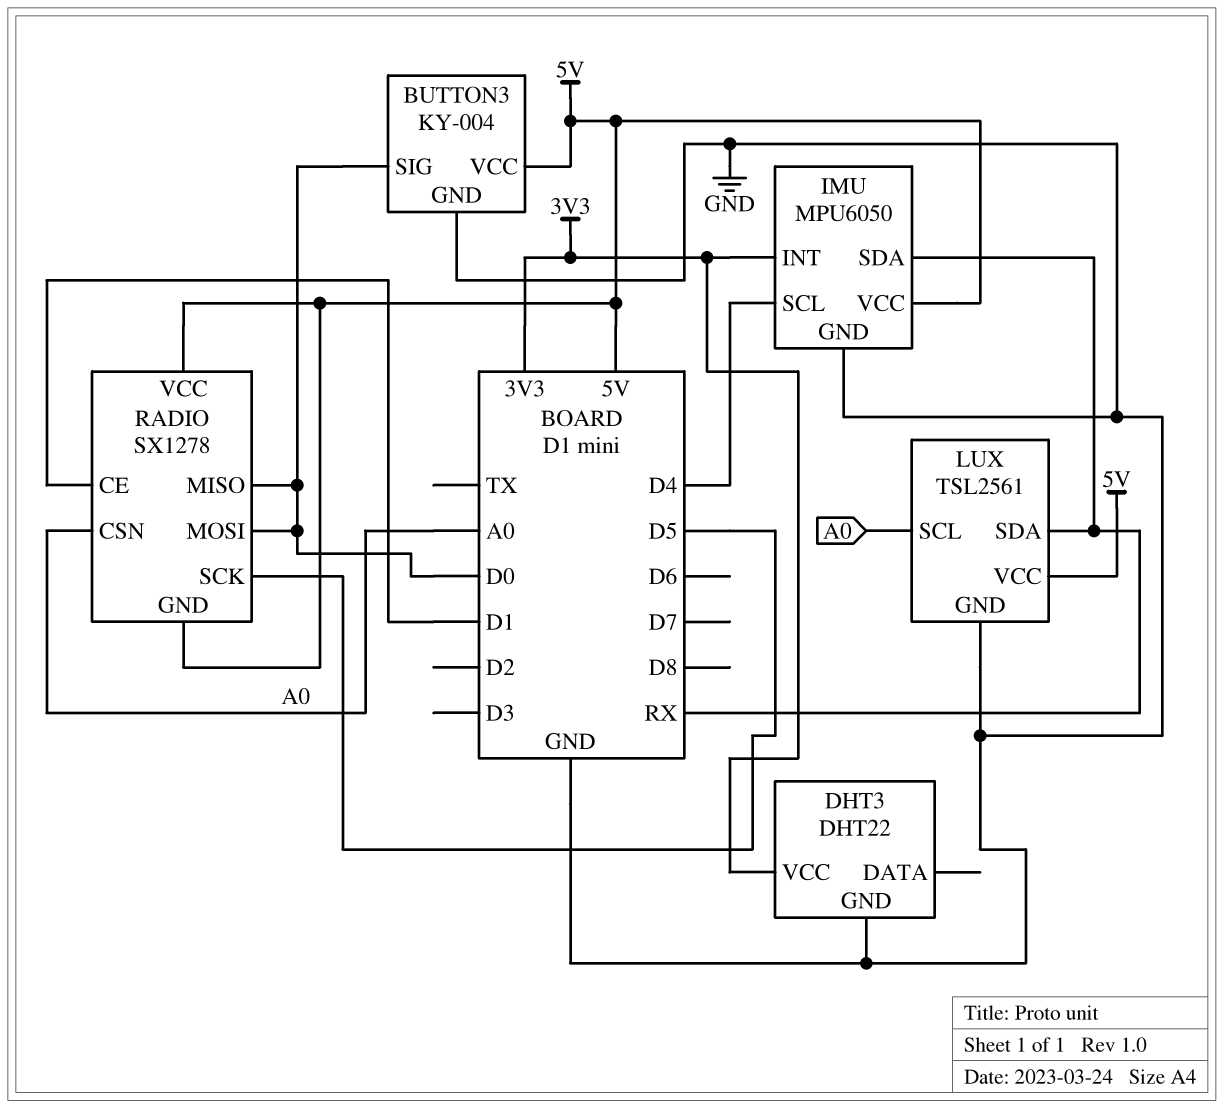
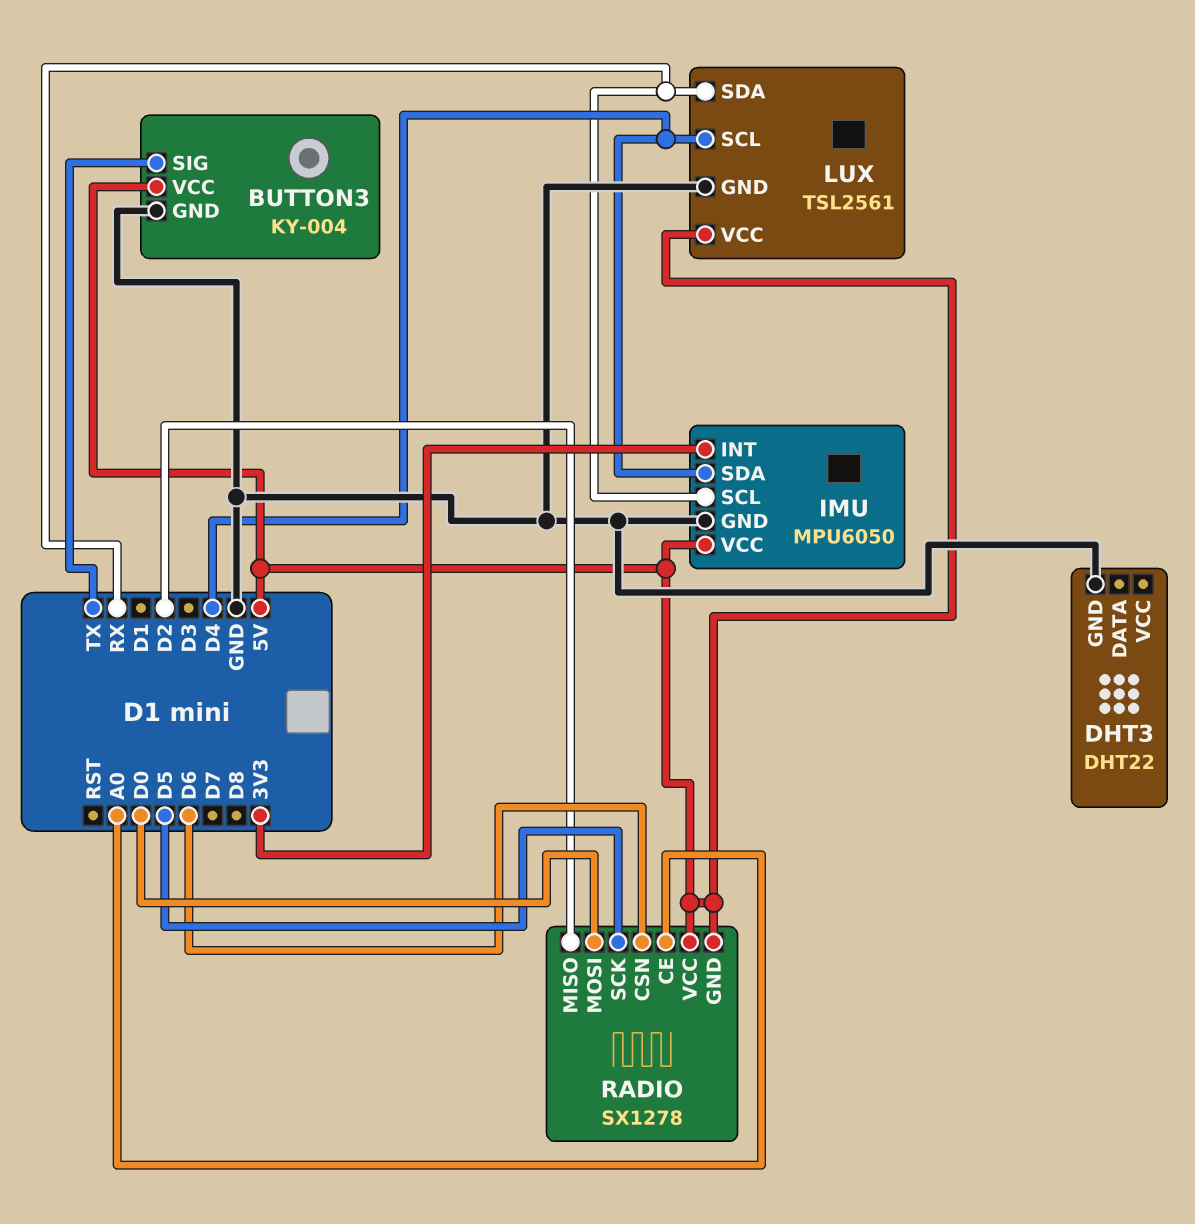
BUTTON3 pin SIG: D0 -> TX
DHT3 pin VCC: 3V3 -> none
IMU pin SCL: D4 -> RX
IMU pin SDA: RX -> D4
LUX pin SCL: A0 -> D4
RADIO pin CE: D1 -> A0
RADIO pin CSN: A0 -> D6
RADIO pin MISO: D0 -> D2

